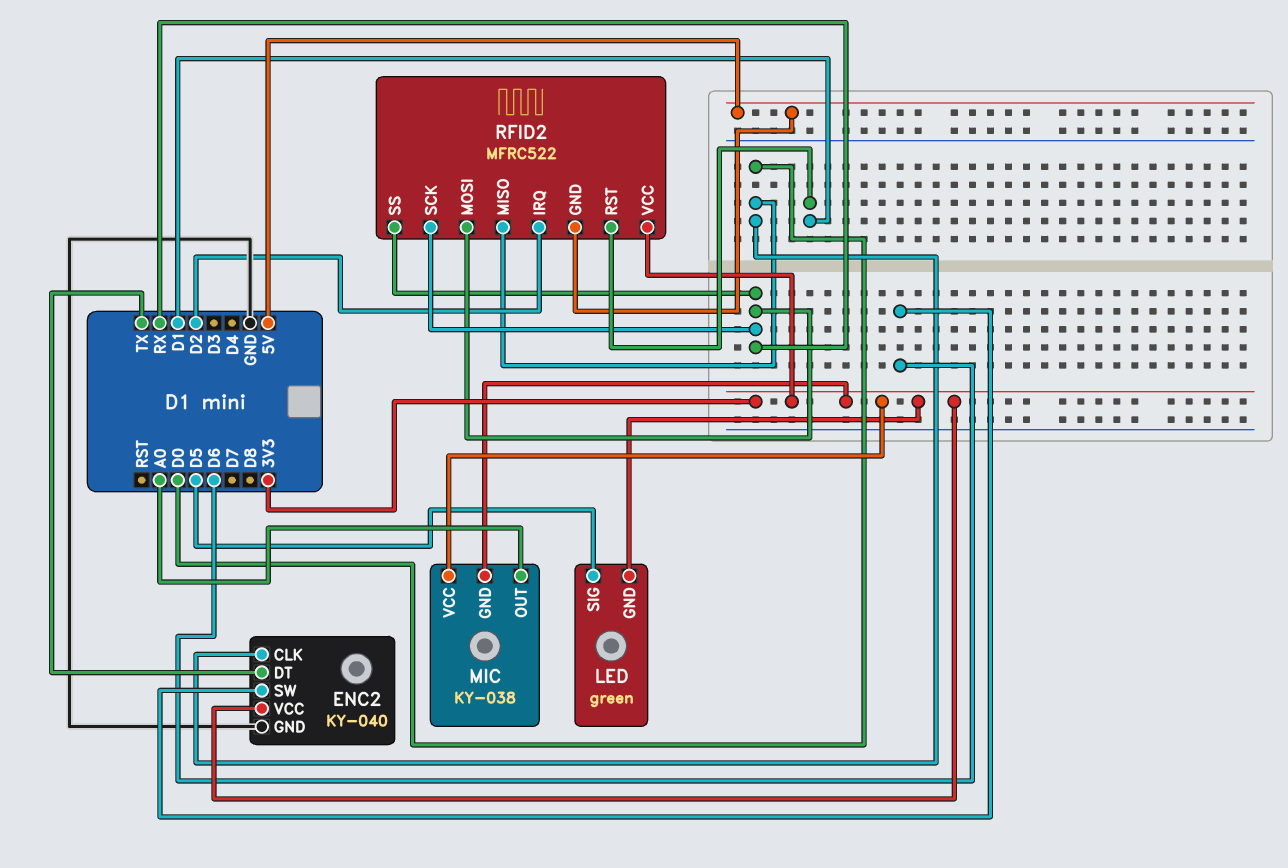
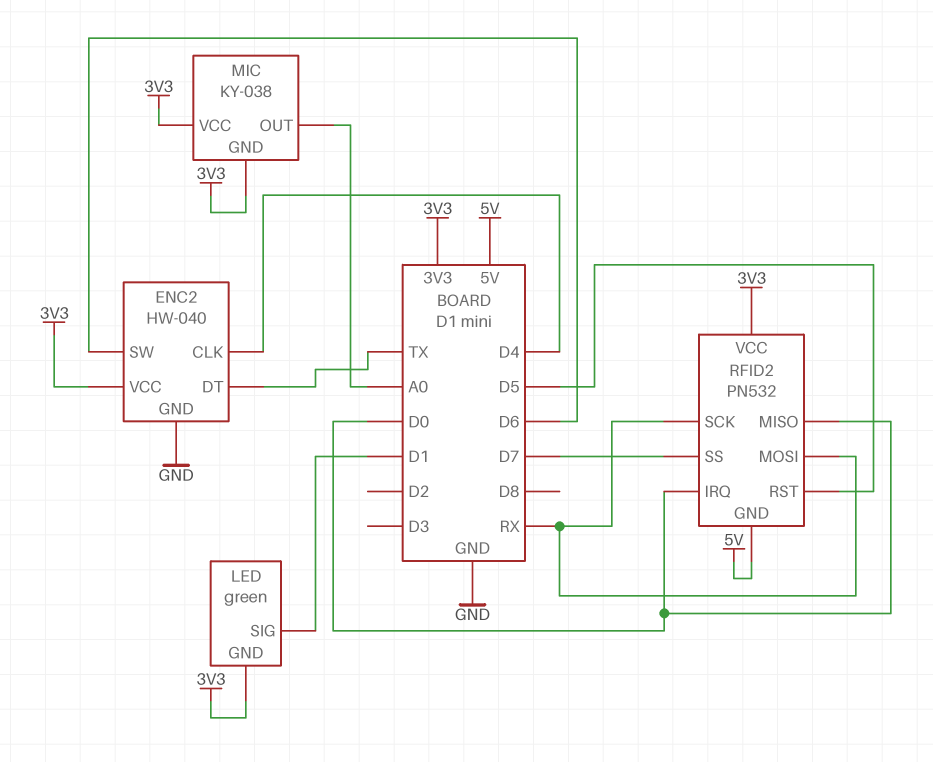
ENC2: KY-040 -> HW-040
ENC2 pin CLK: D0 -> D4
LED pin SIG: D5 -> D1
RFID2: MFRC522 -> PN532
RFID2 pin IRQ: D2 -> D0
RFID2 pin RST: D1 -> D5
RFID2 pin SS: RX -> D7

